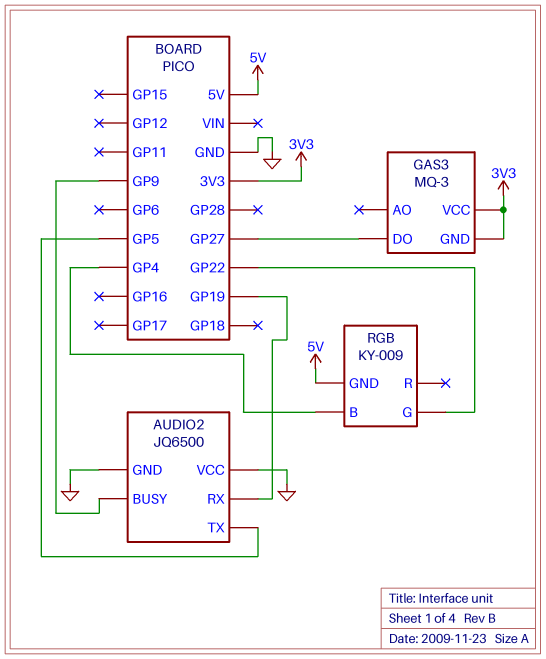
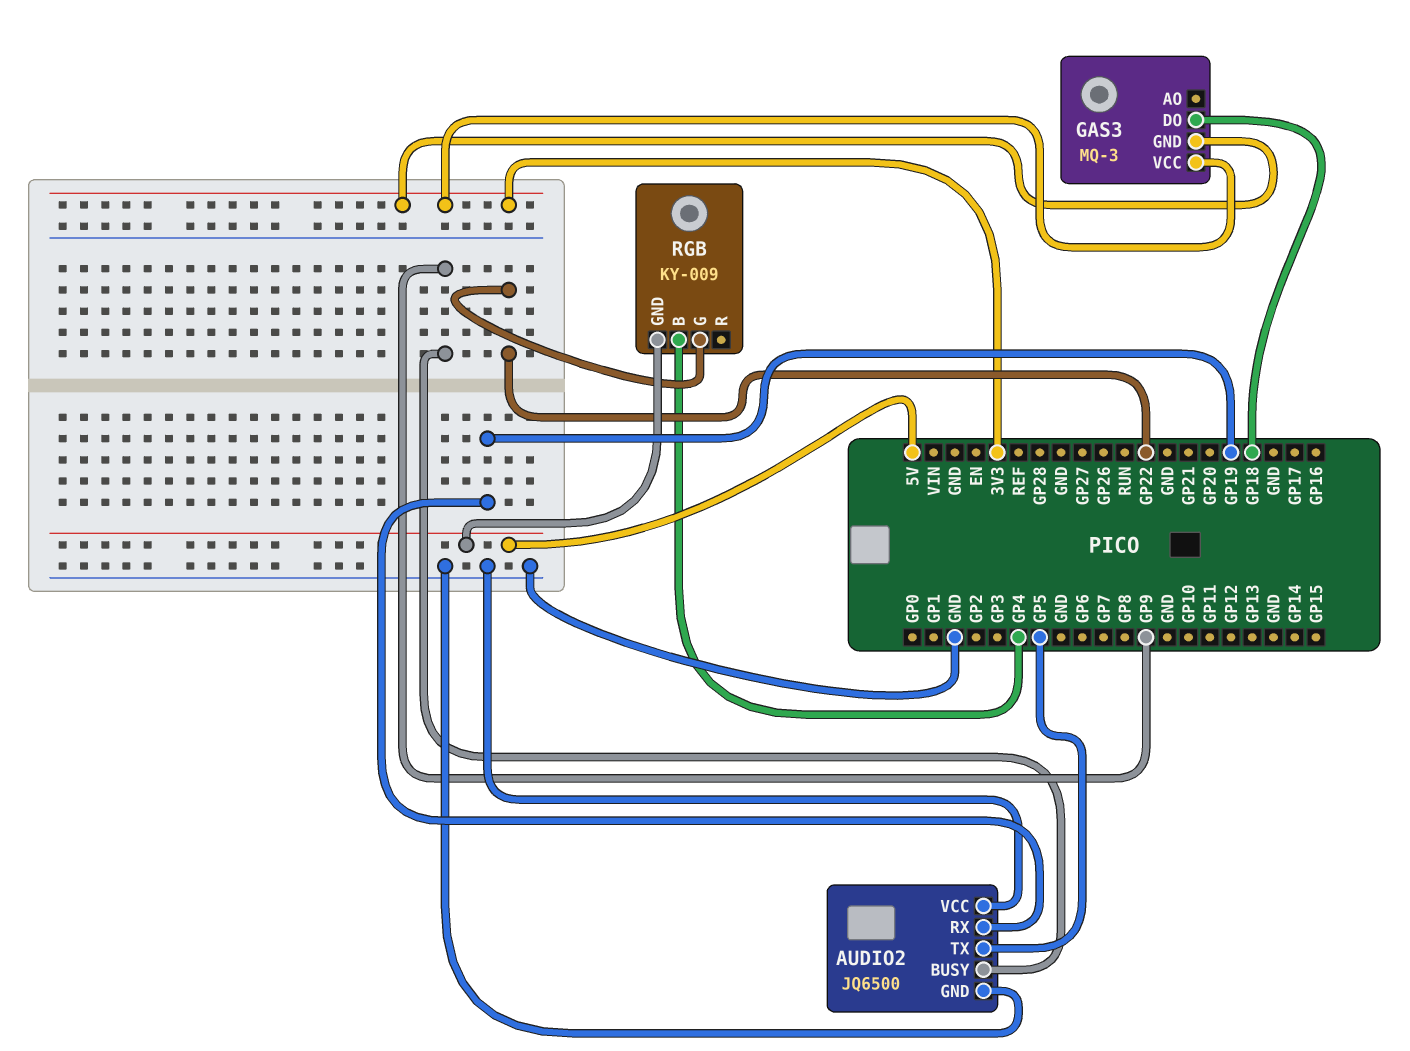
GAS3 pin DO: GP27 -> GP18

